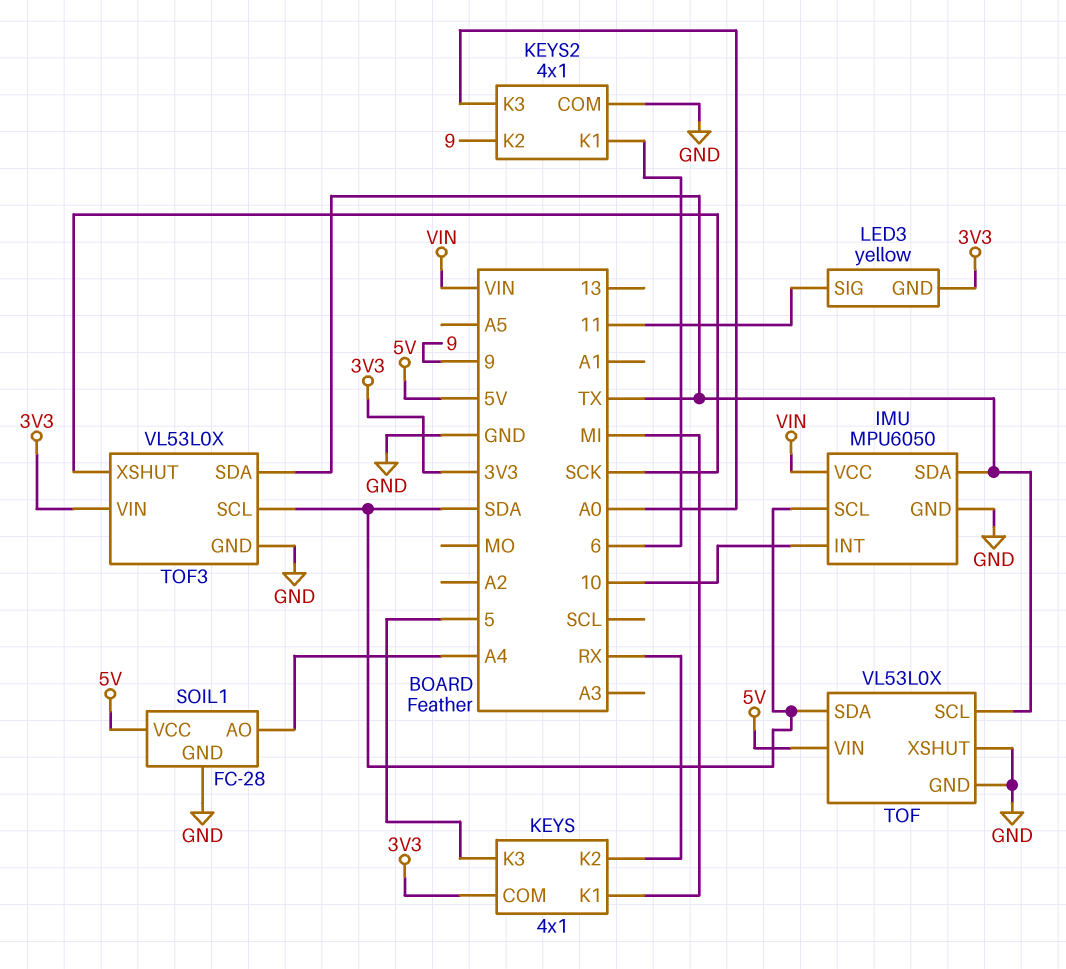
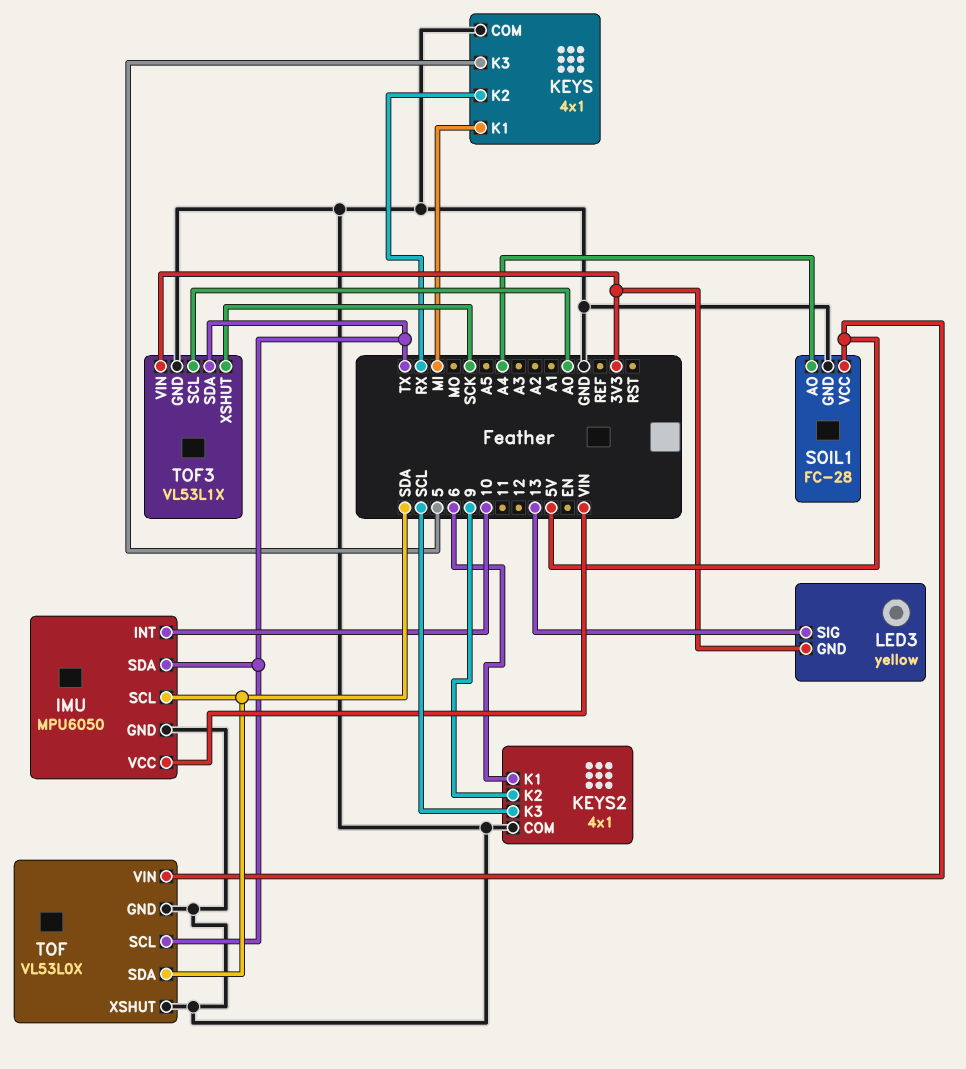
KEYS pin COM: 3V3 -> GND
KEYS2 pin K3: A0 -> SCL
LED3 pin SIG: 11 -> 13
TOF3: VL53L0X -> VL53L1X
TOF3 pin SCL: SDA -> A0

